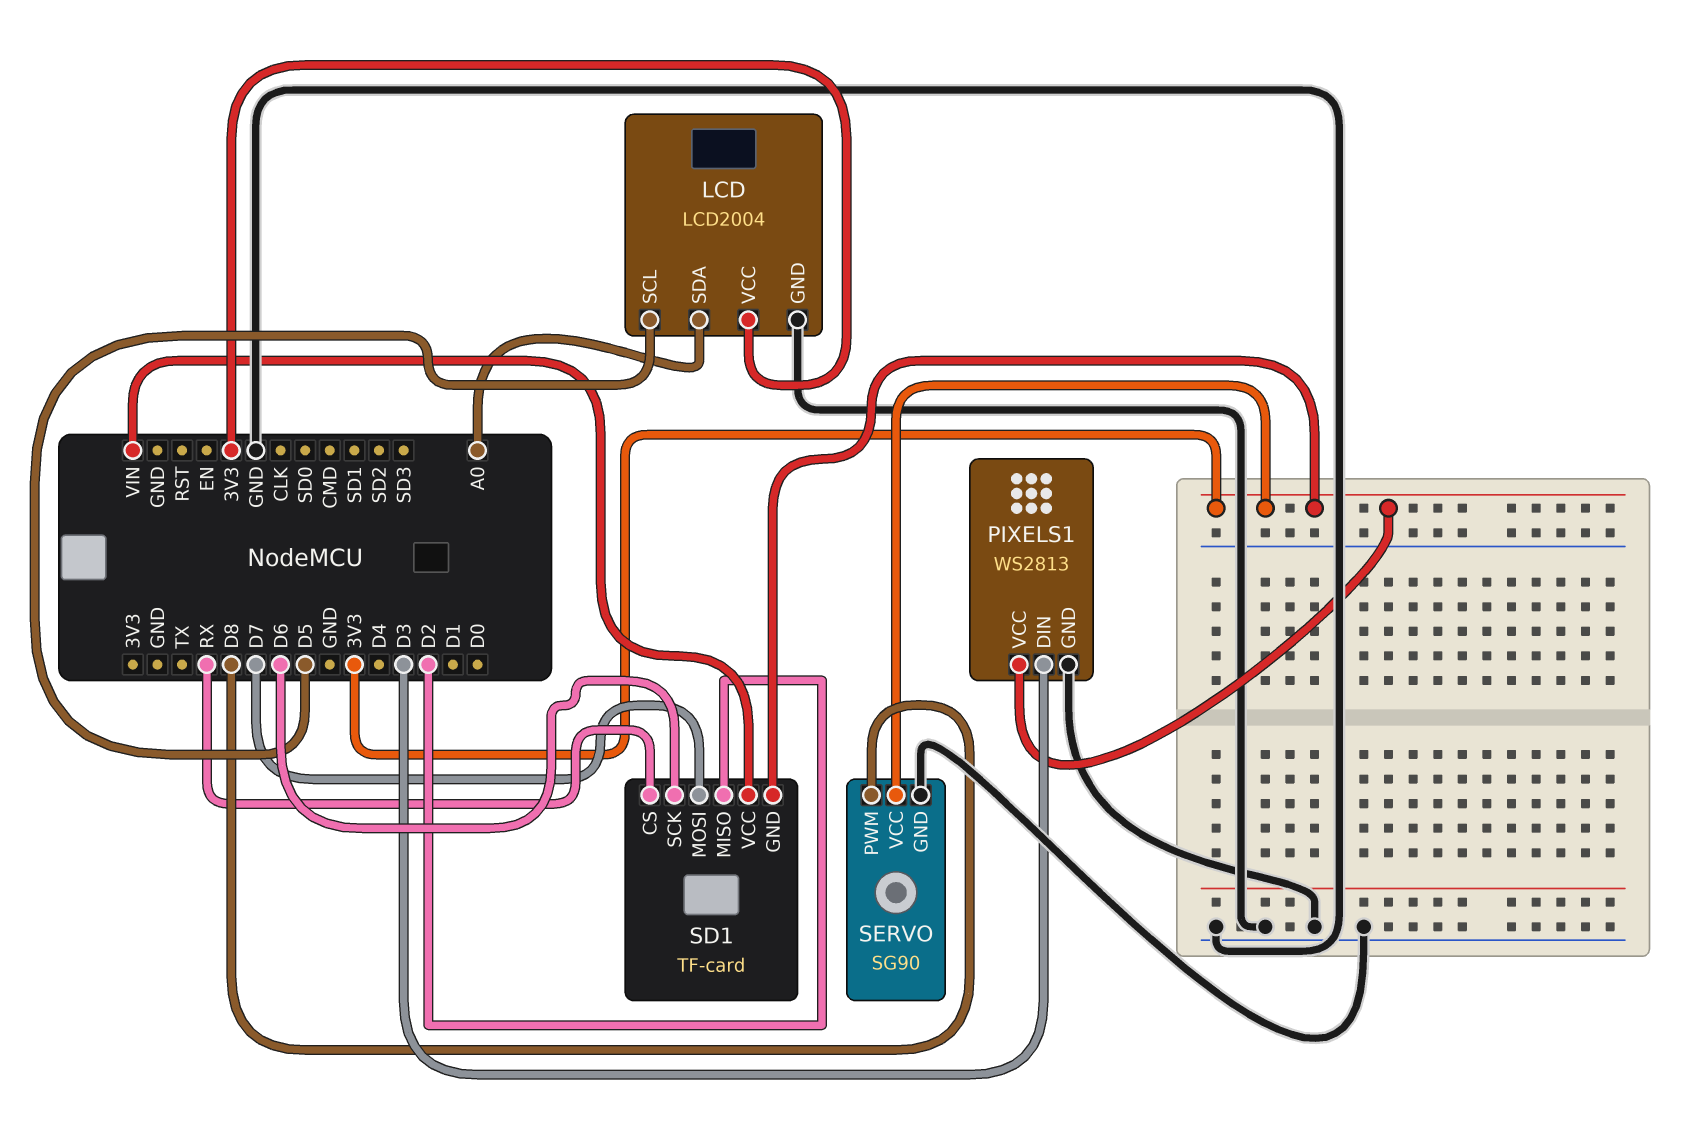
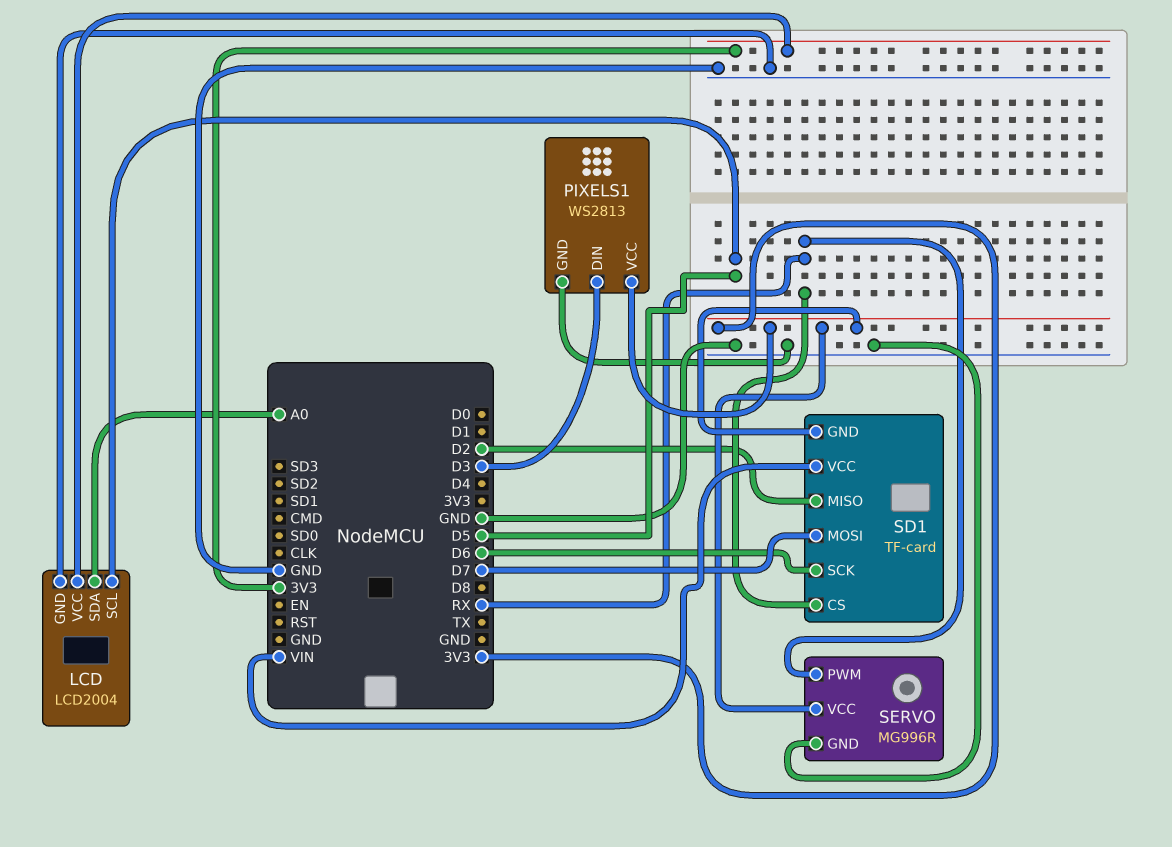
SERVO: SG90 -> MG996R
SERVO pin PWM: D8 -> RX

